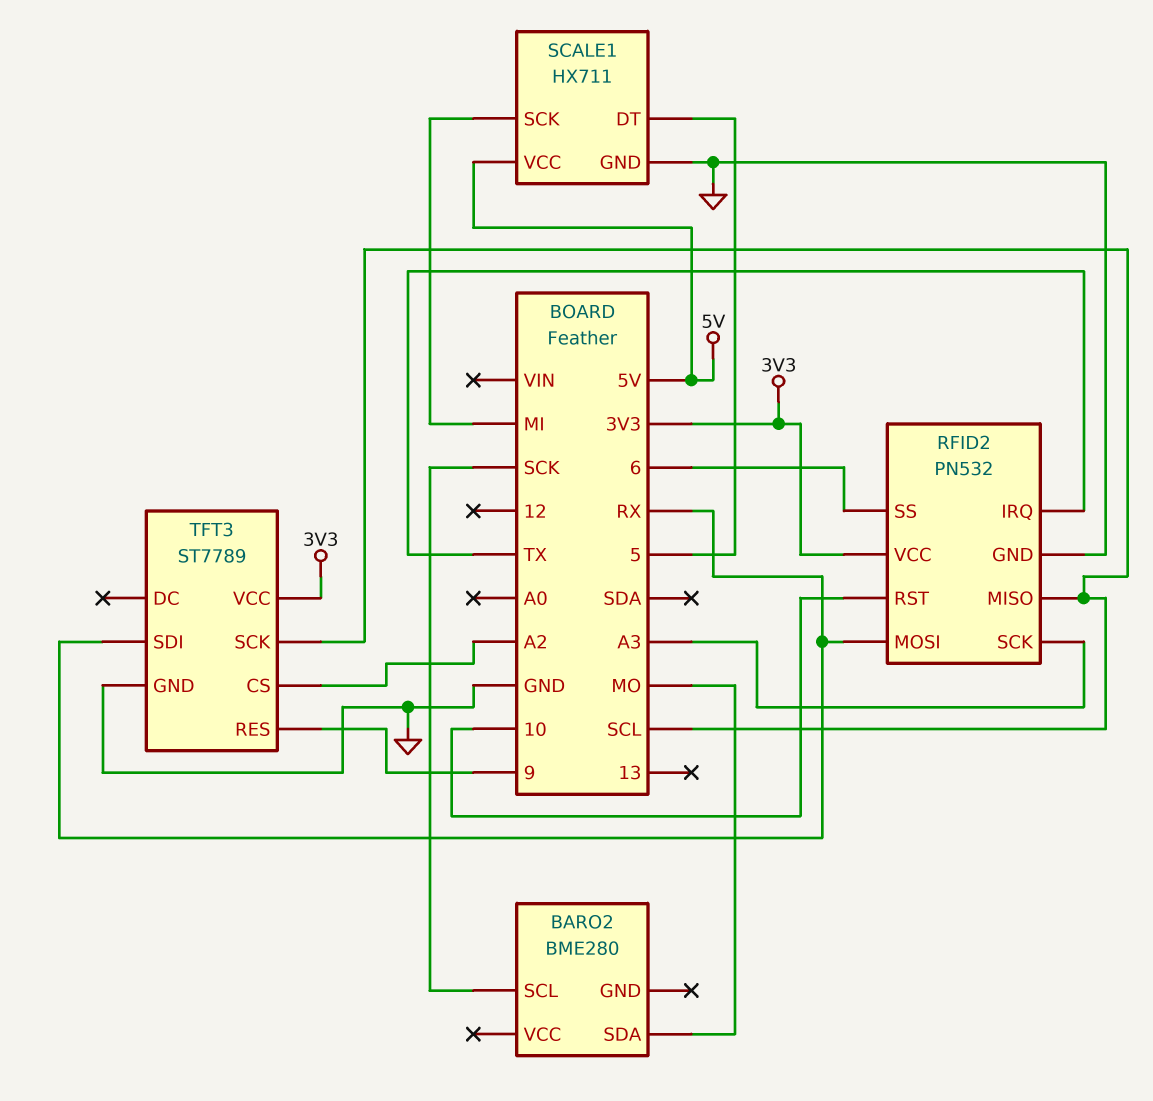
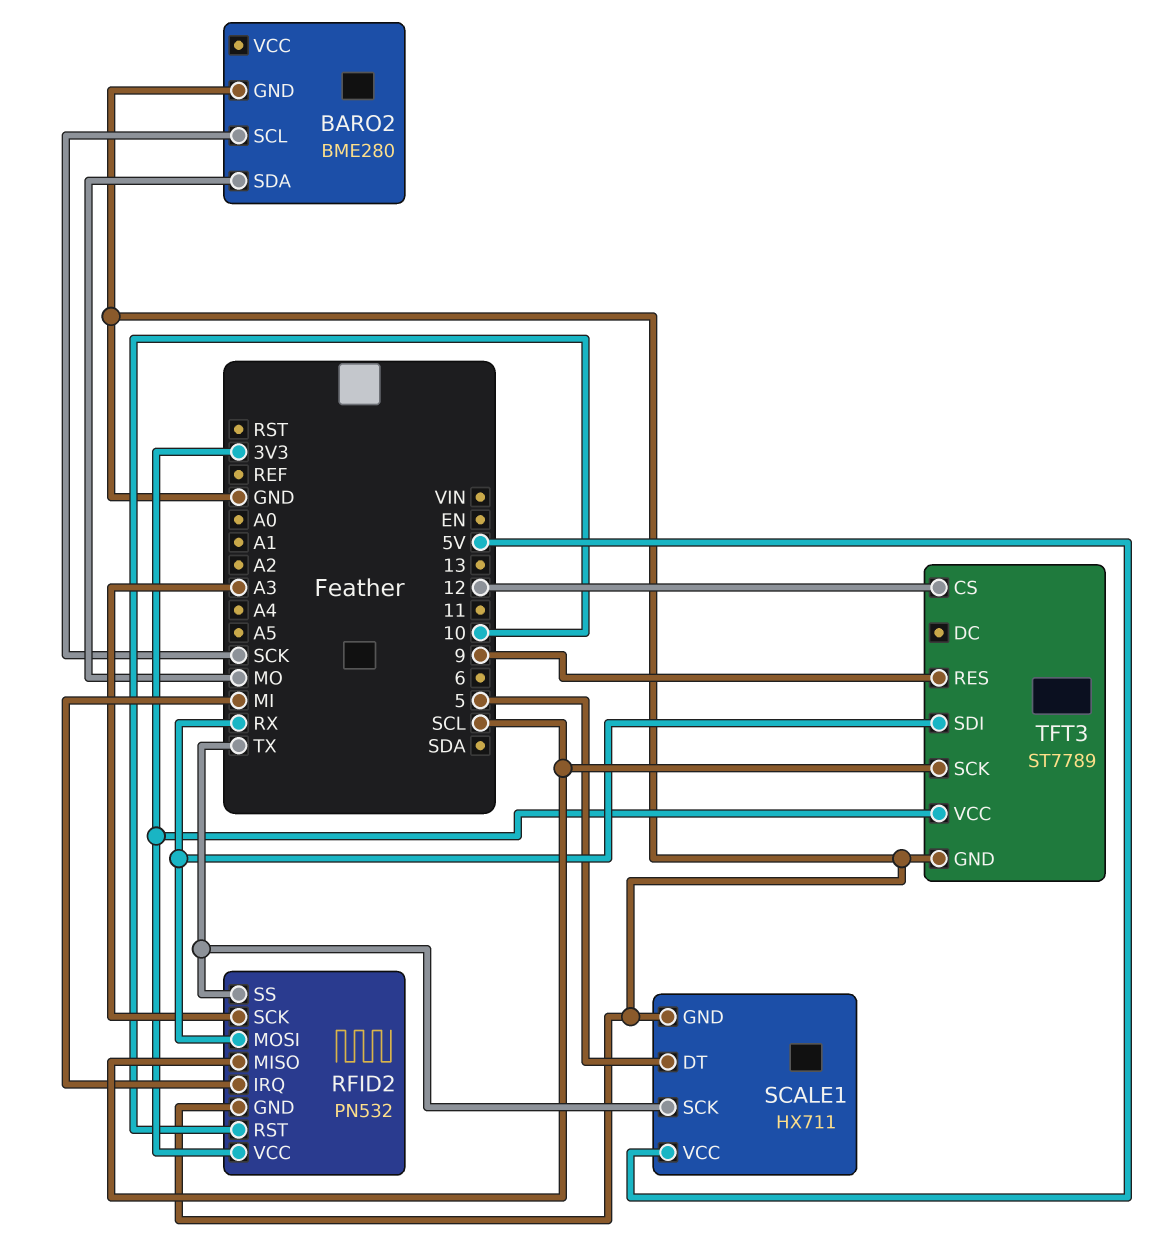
BARO2 pin GND: none -> GND
RFID2 pin IRQ: TX -> MI
RFID2 pin SS: 6 -> TX
SCALE1 pin SCK: MI -> TX
TFT3 pin CS: A2 -> 12

